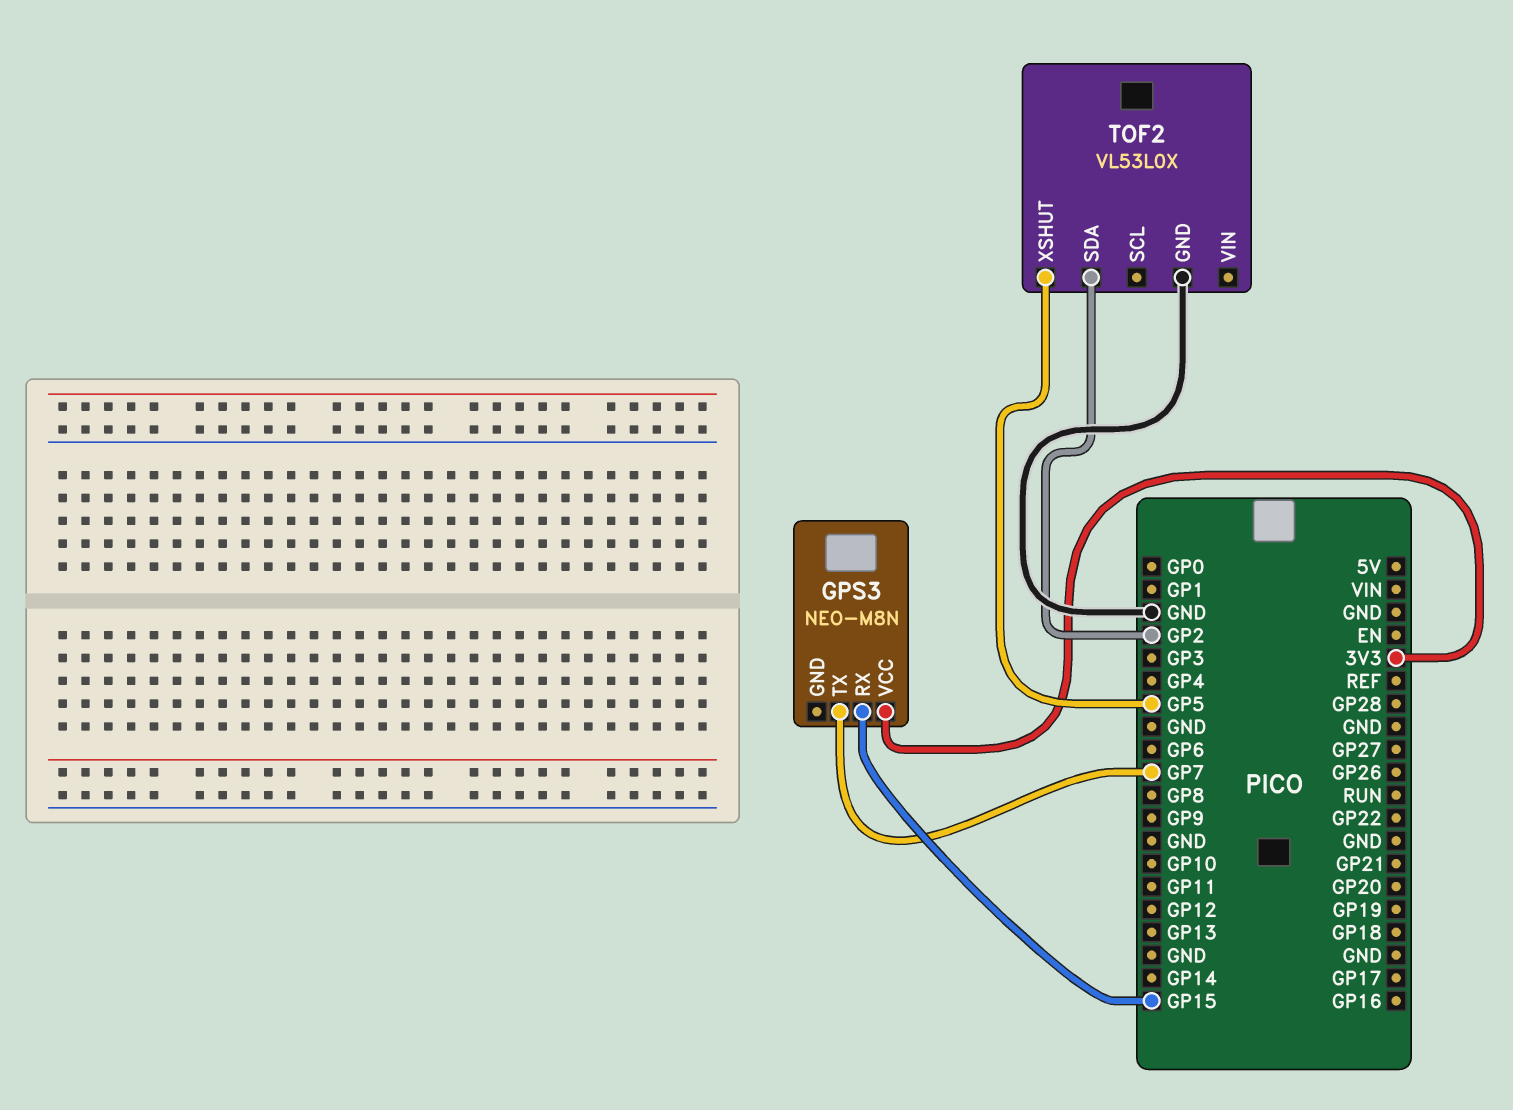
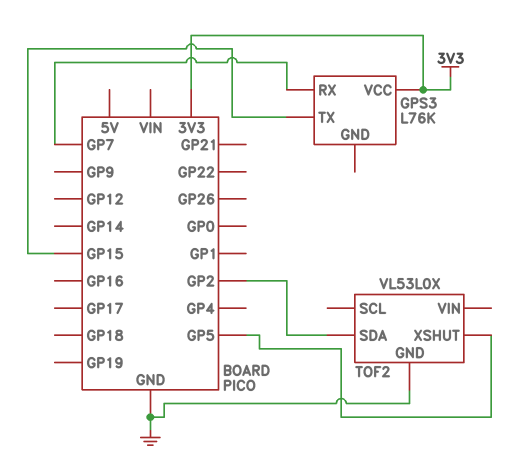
GPS3: NEO-M8N -> L76K
GPS3 pin RX: GP15 -> GP7
GPS3 pin TX: GP7 -> GP15

